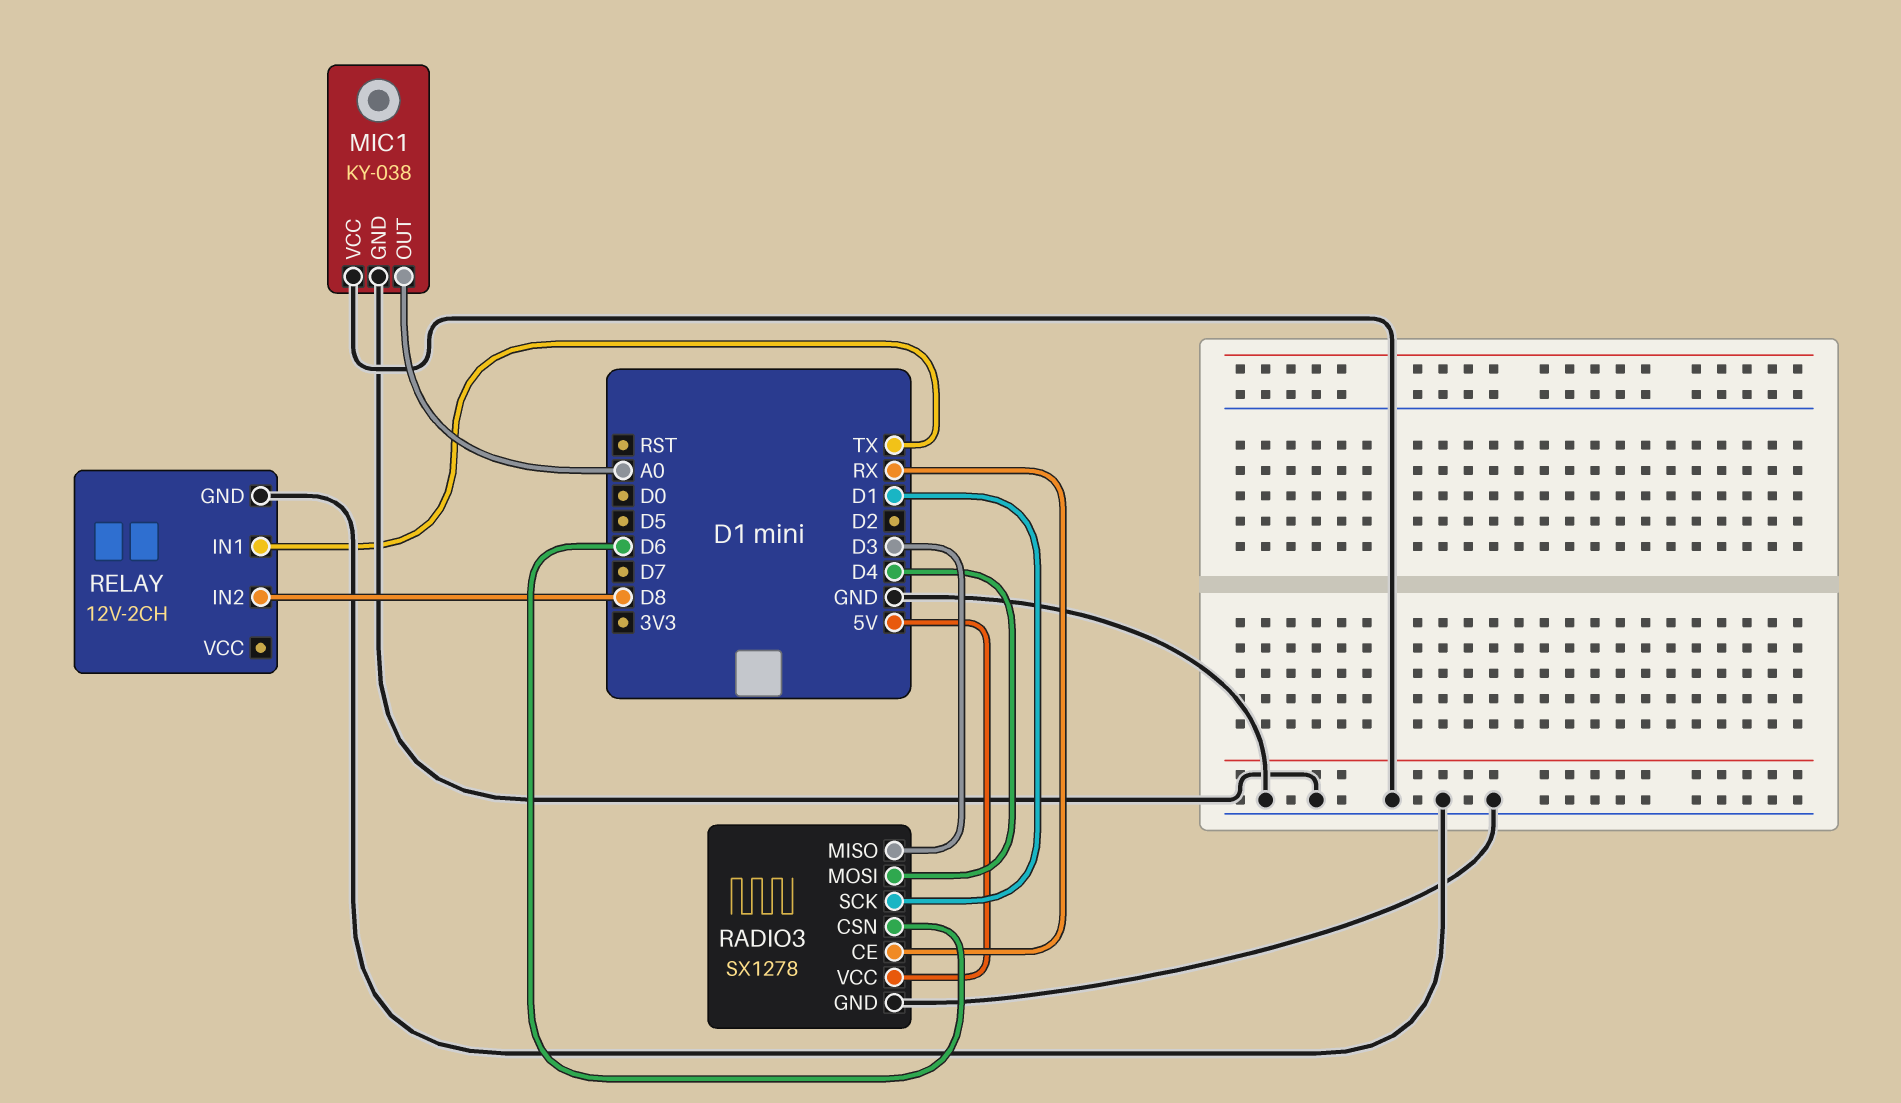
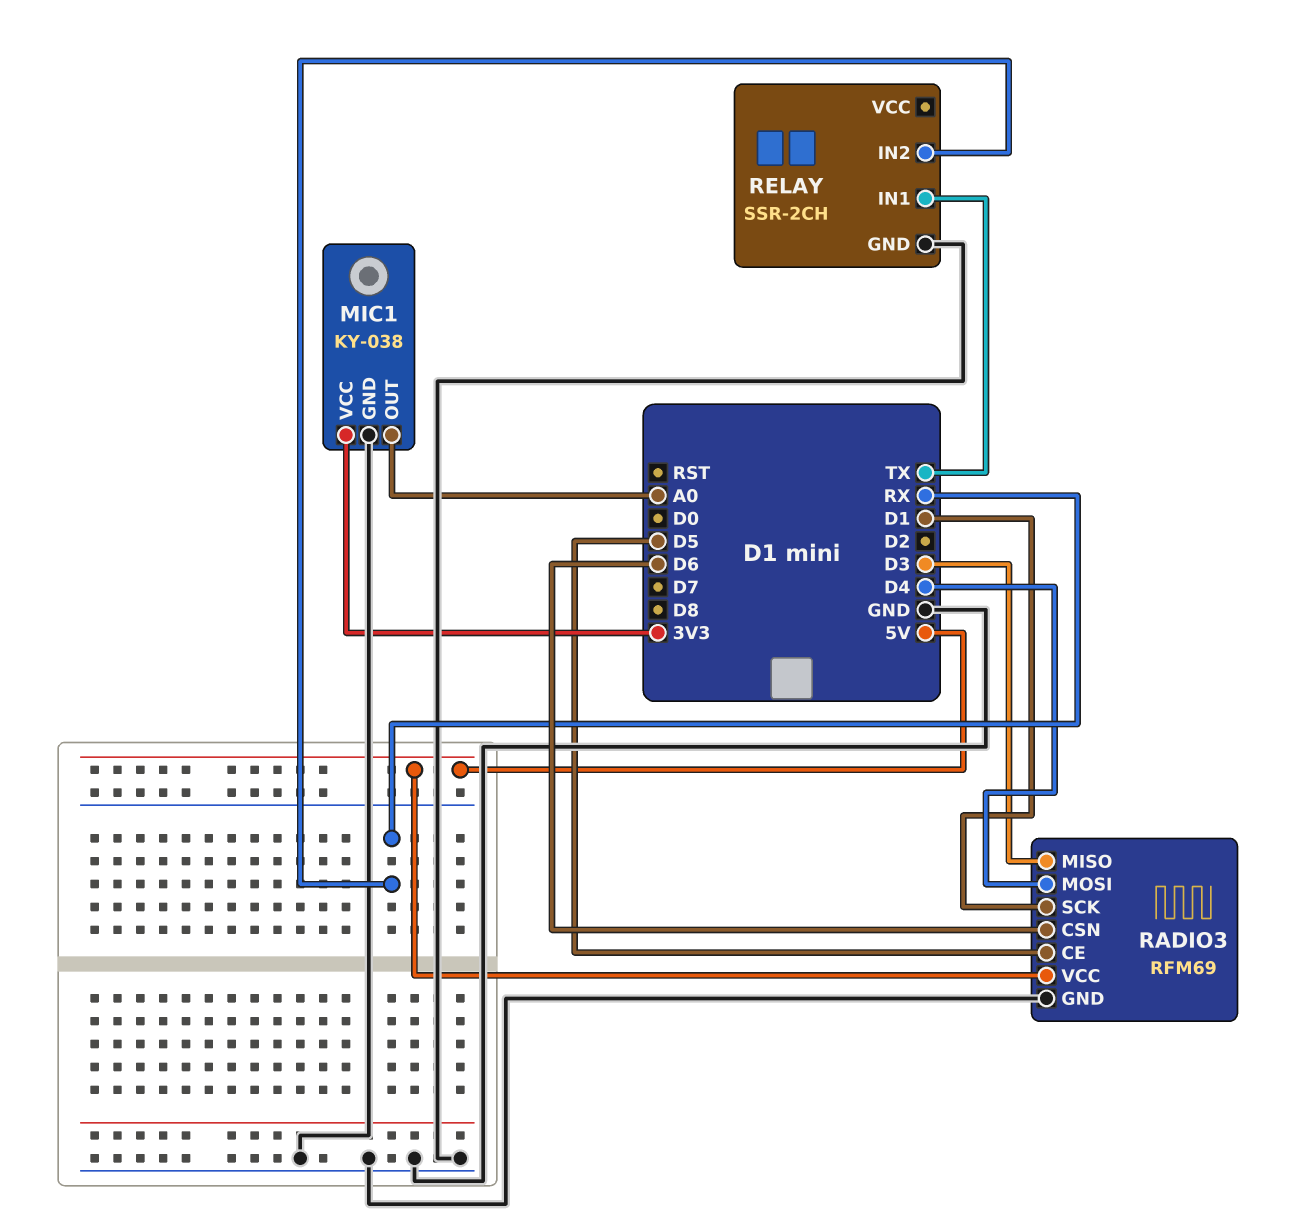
MIC1 pin VCC: GND -> 3V3
RADIO3: SX1278 -> RFM69
RADIO3 pin CE: RX -> D5
RELAY: 12V-2CH -> SSR-2CH
RELAY pin IN2: D8 -> RX

